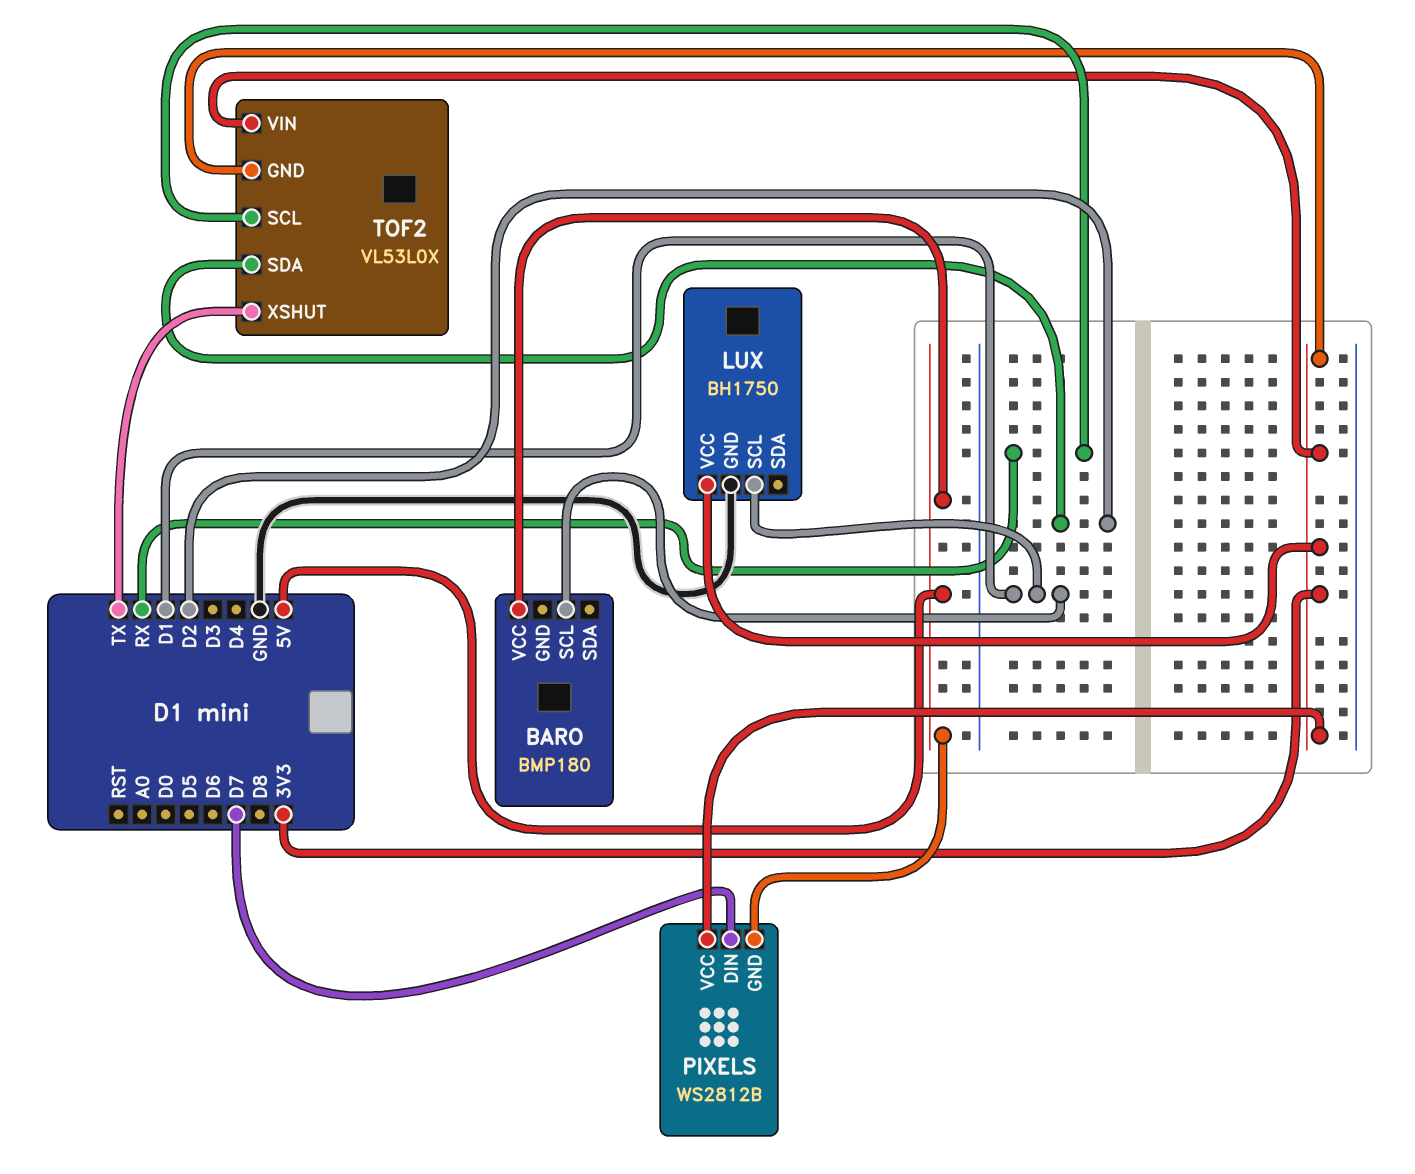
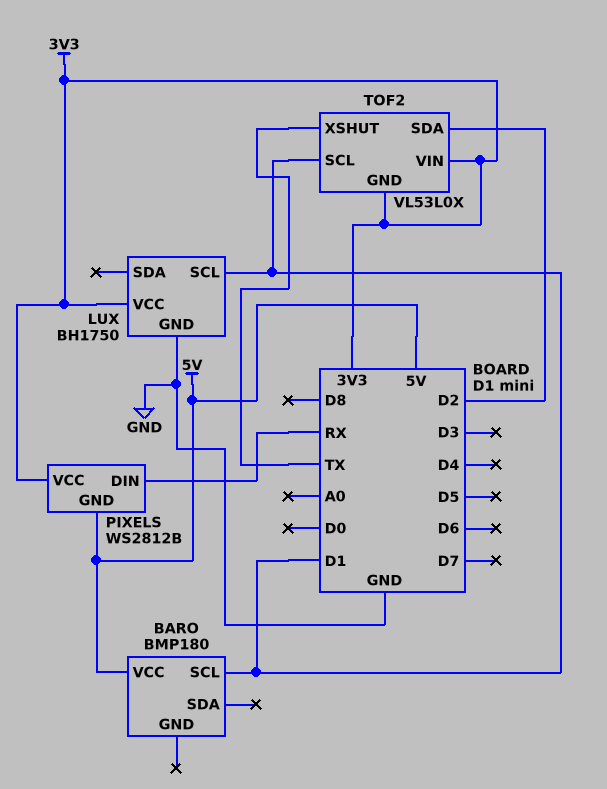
PIXELS pin DIN: D7 -> RX
TOF2 pin SCL: RX -> D1

